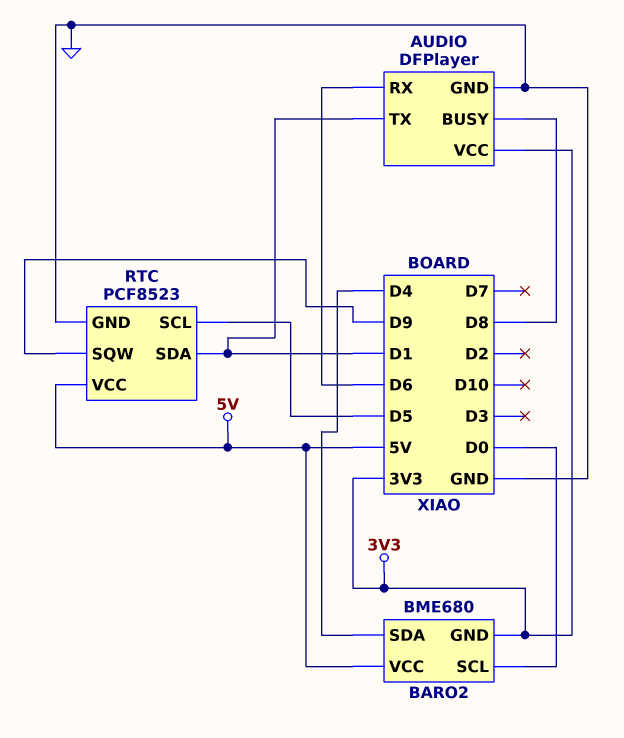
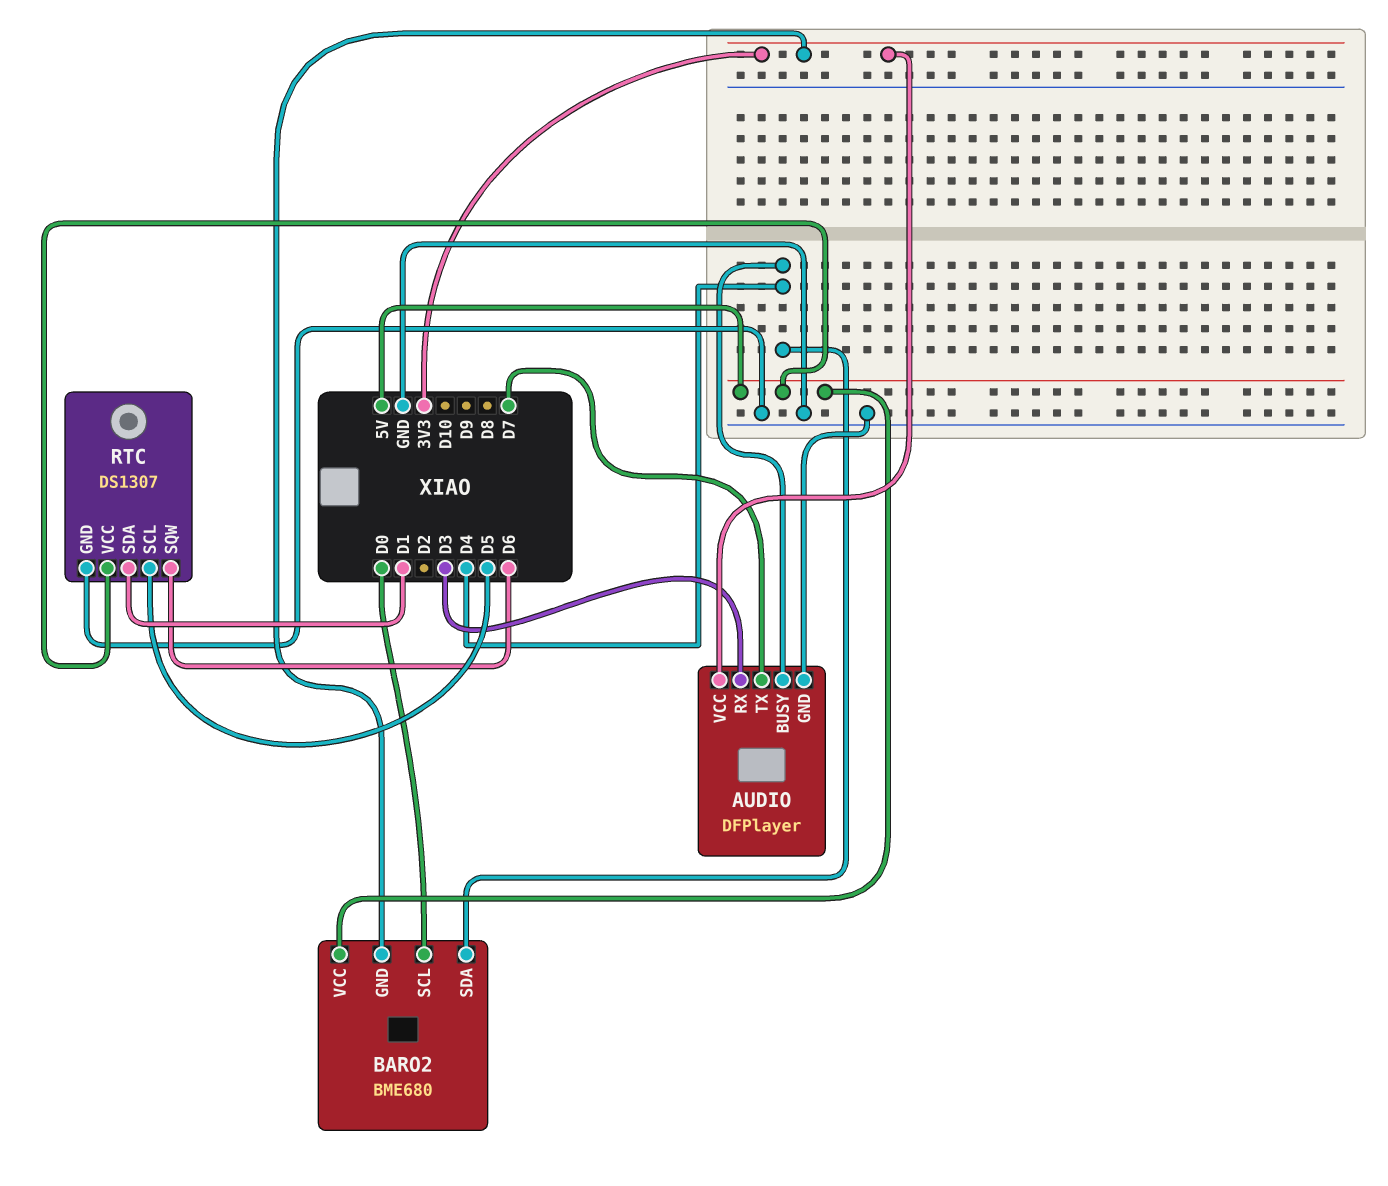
AUDIO pin BUSY: D8 -> D4
AUDIO pin RX: D6 -> D3
AUDIO pin TX: D1 -> D7
RTC: PCF8523 -> DS1307
RTC pin SQW: D9 -> D6

